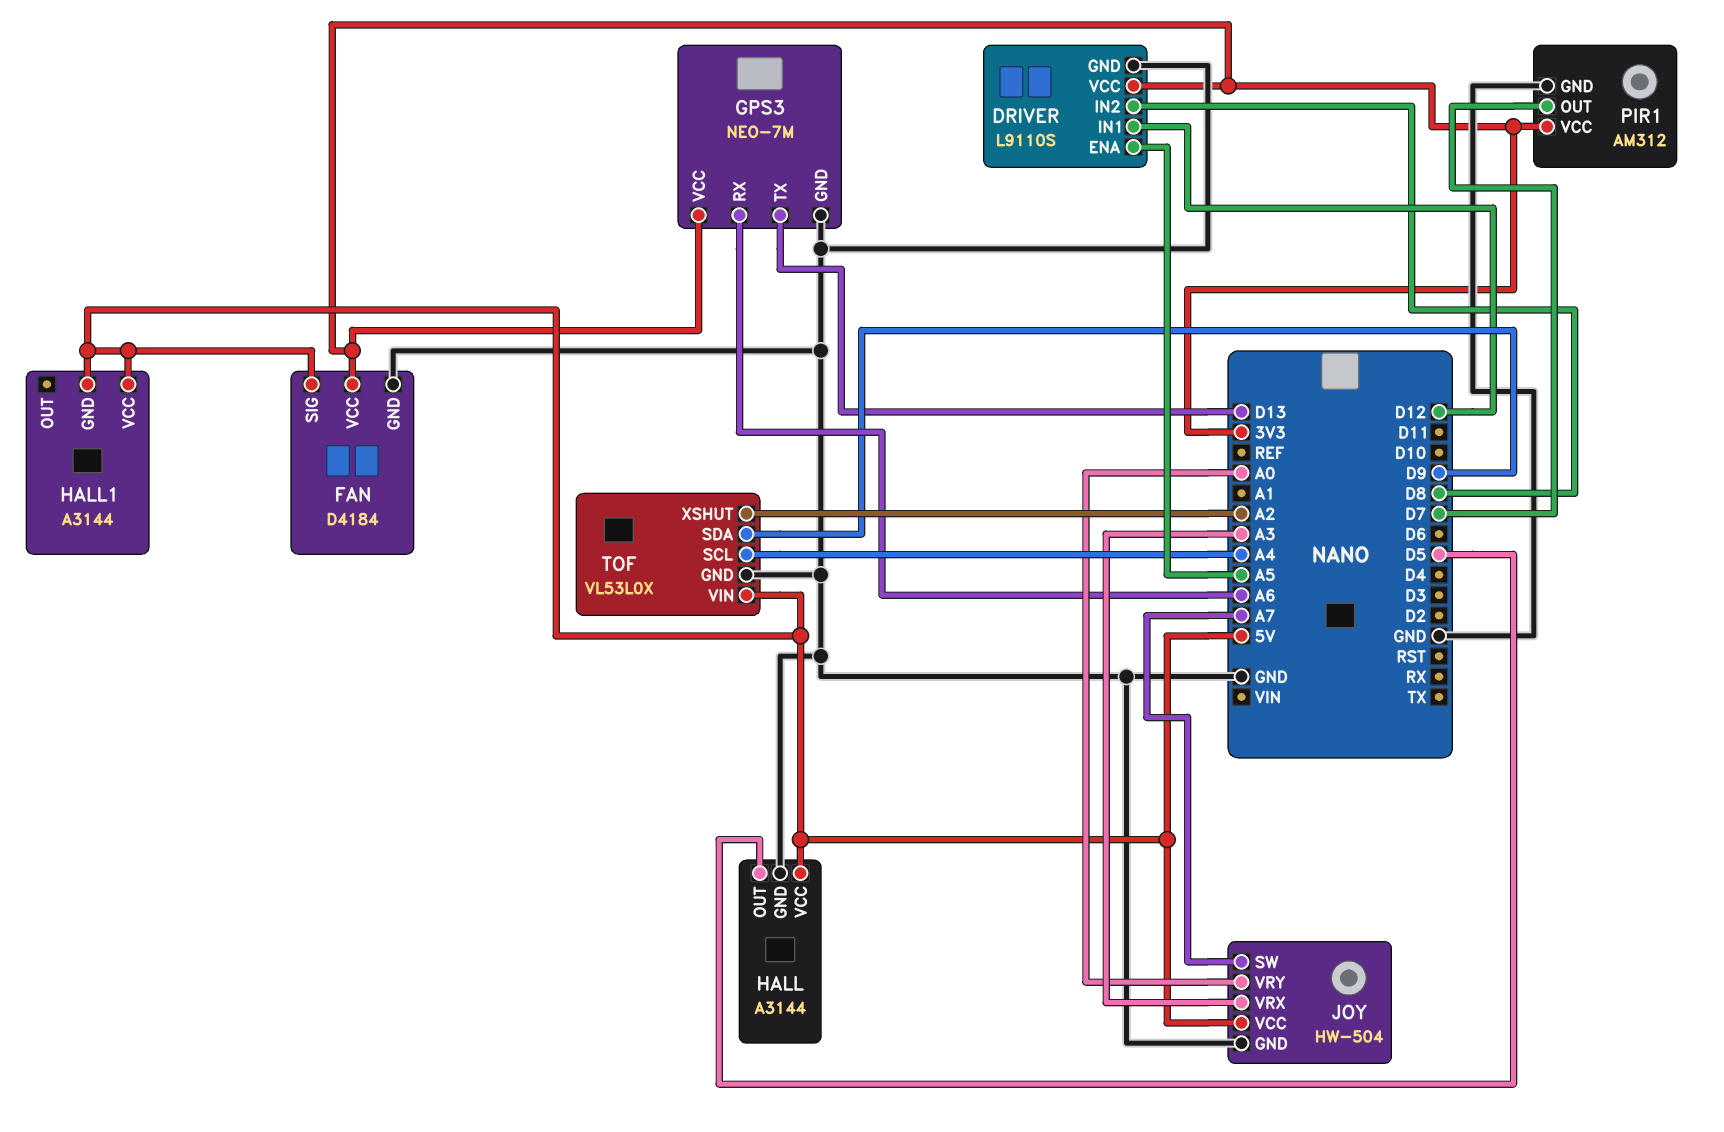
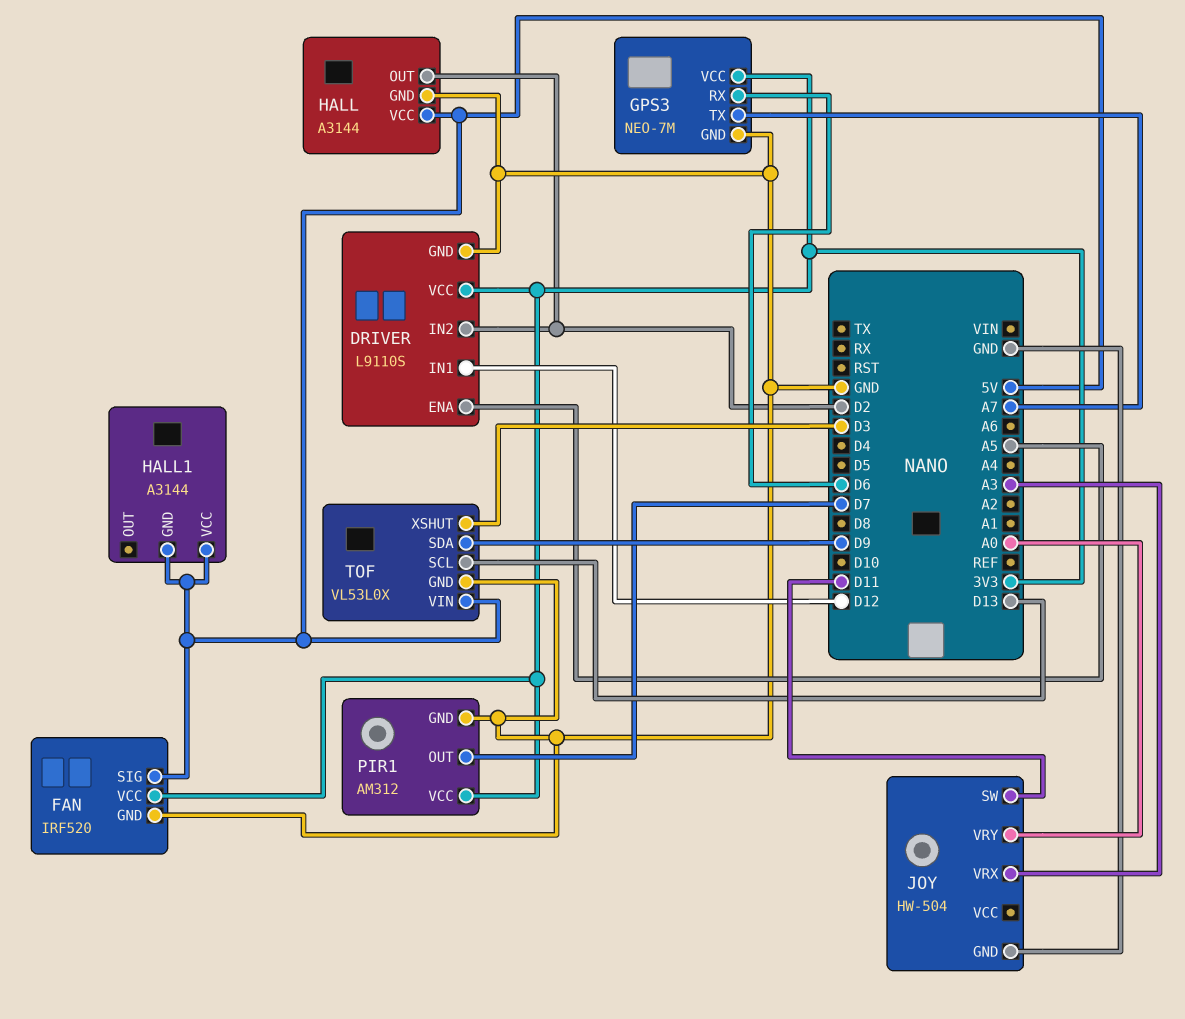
DRIVER pin IN2: D8 -> D2
FAN: D4184 -> IRF520
GPS3 pin RX: A6 -> D6
GPS3 pin TX: D13 -> A7
HALL pin OUT: D5 -> D2
JOY pin SW: A7 -> D11
JOY pin VCC: 5V -> none
TOF pin SCL: A4 -> D13
TOF pin XSHUT: A2 -> D3

